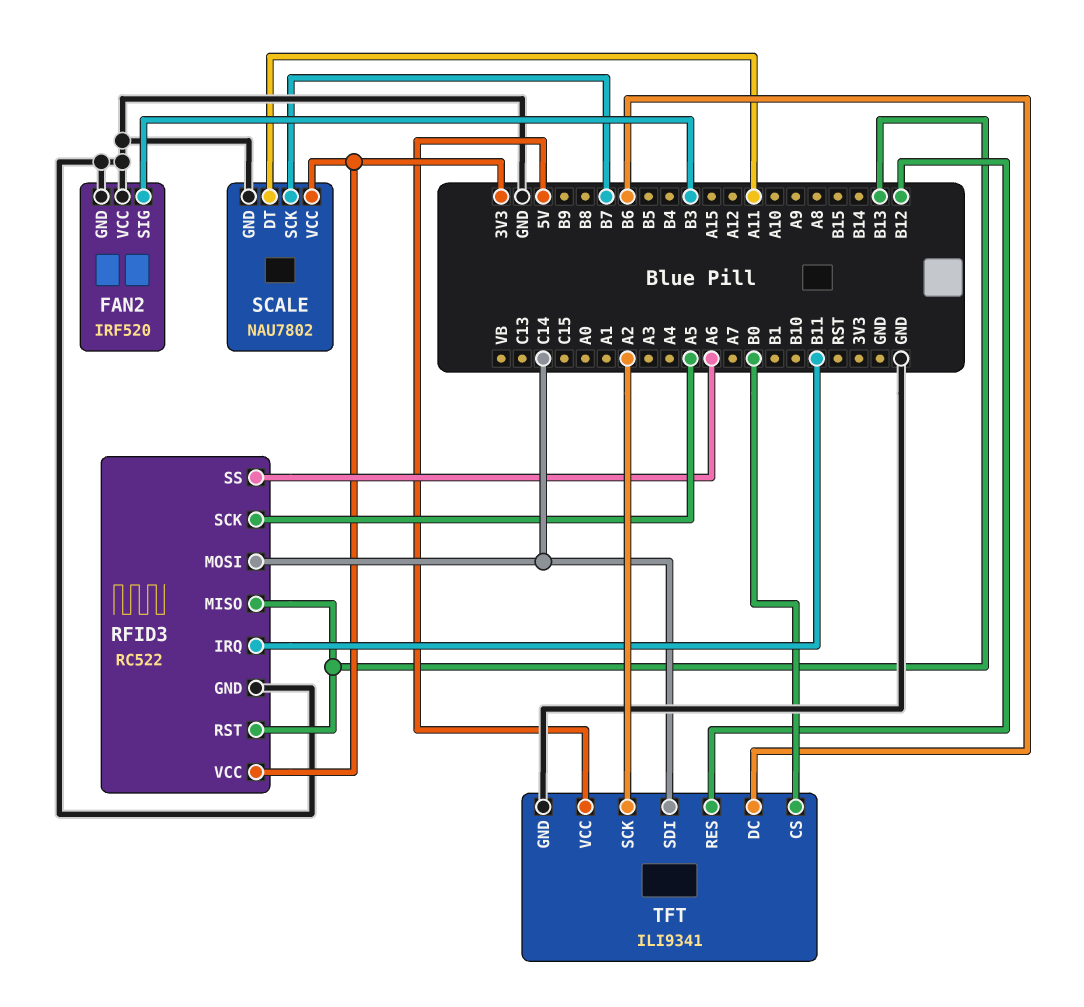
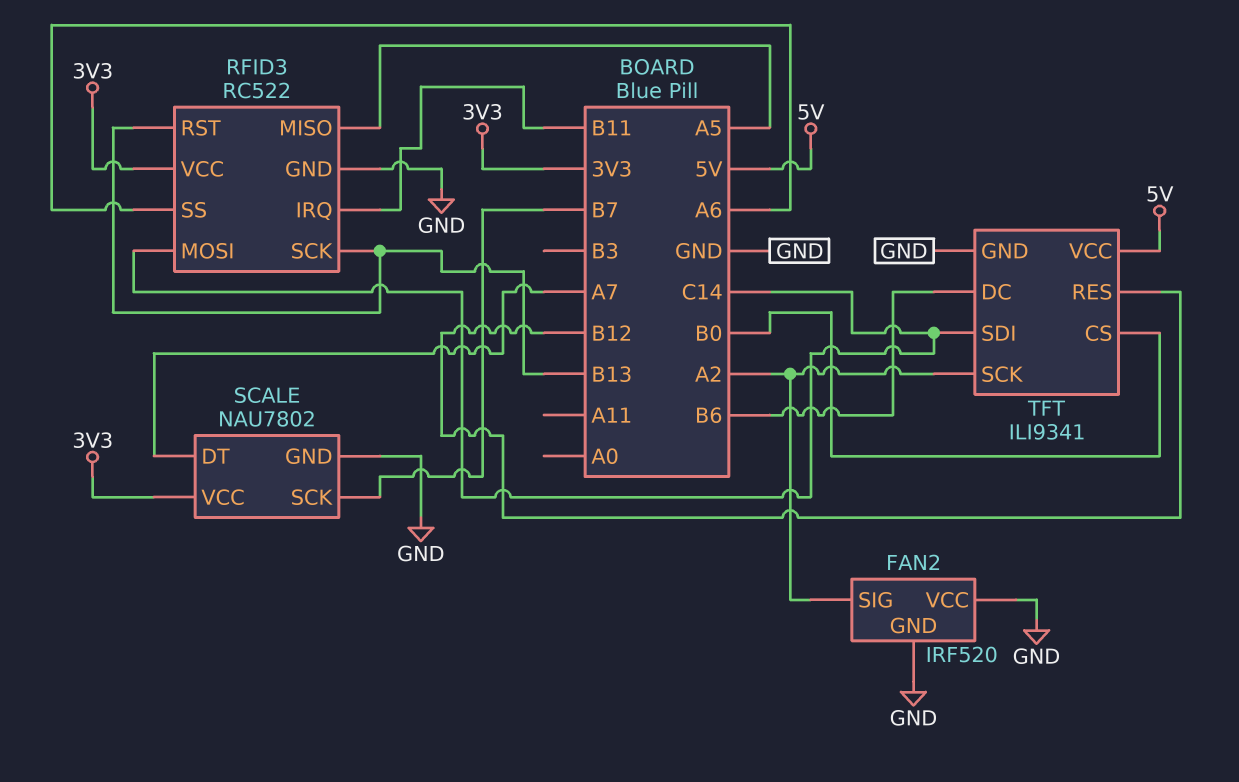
FAN2 pin SIG: B3 -> A2
RFID3 pin MISO: B13 -> A5
RFID3 pin SCK: A5 -> B13
SCALE pin DT: A11 -> A7

